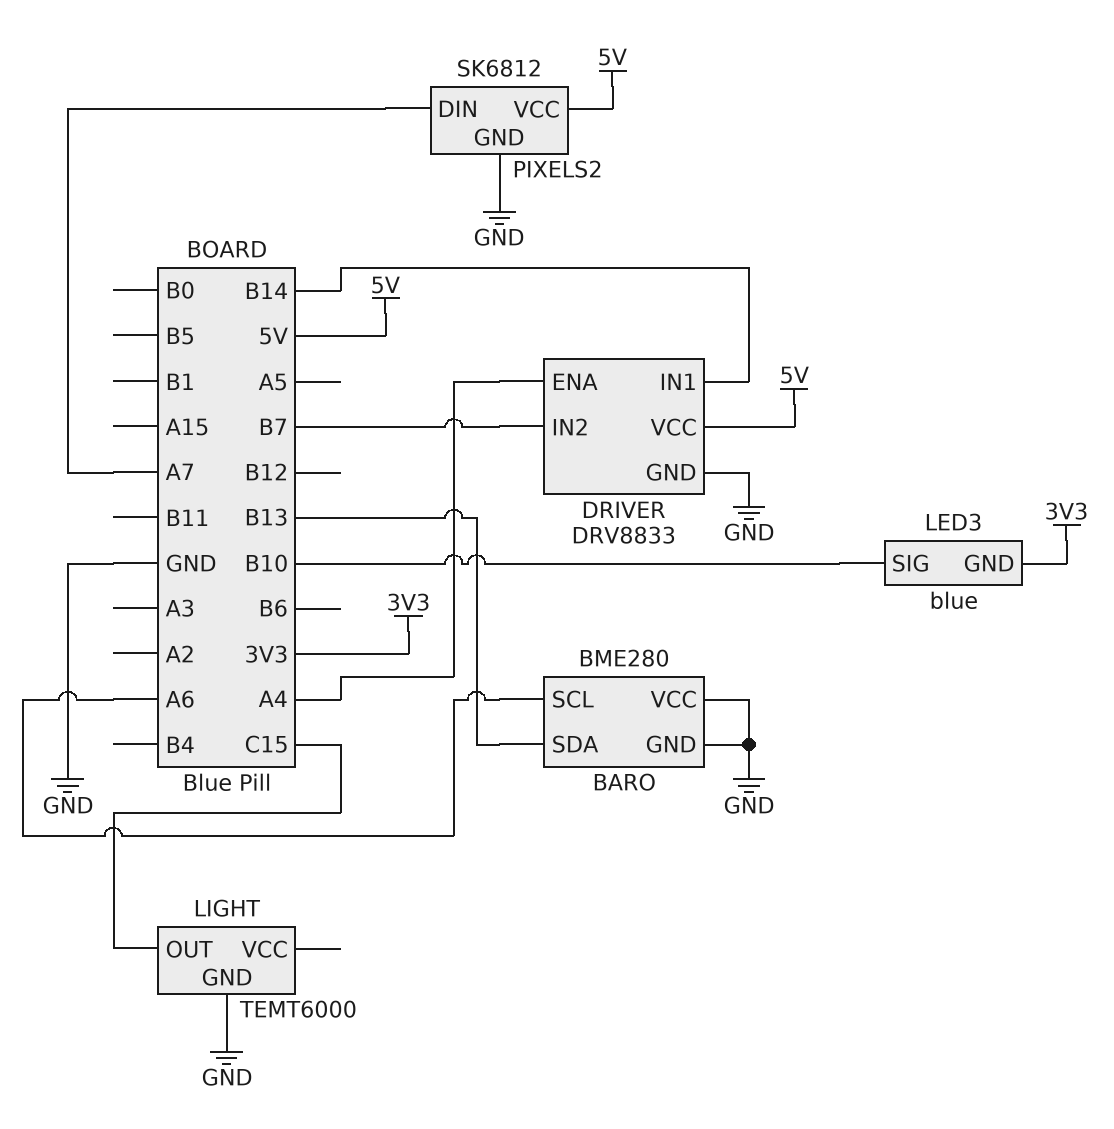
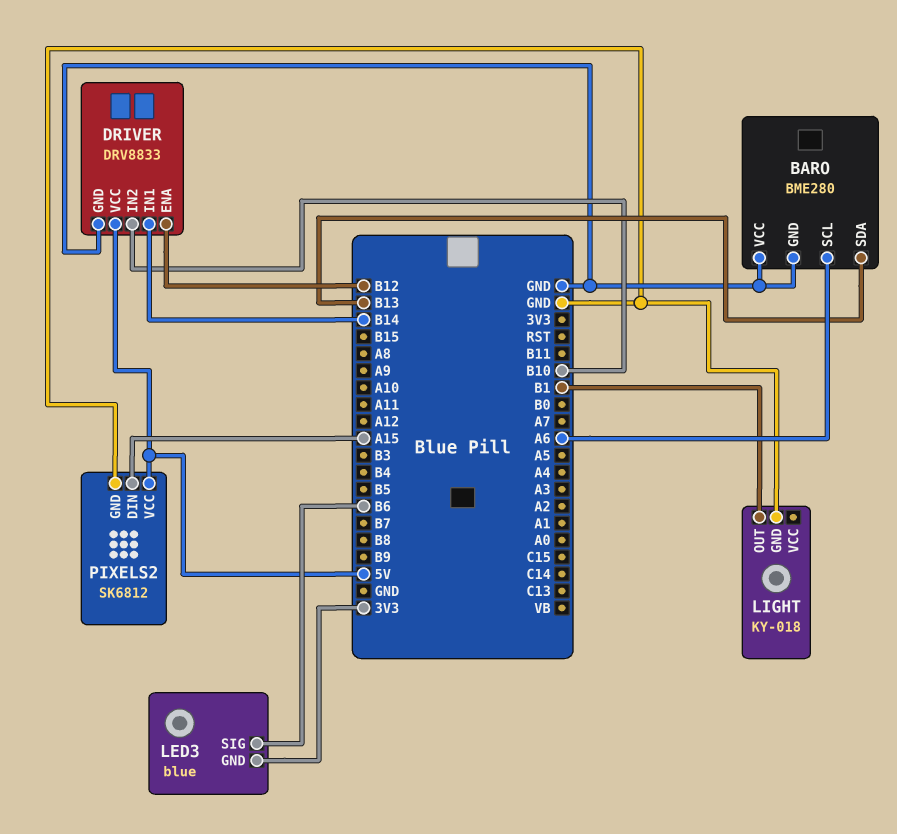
DRIVER pin ENA: A4 -> B12
DRIVER pin IN2: B7 -> B10
LED3 pin SIG: B10 -> B6
LIGHT: TEMT6000 -> KY-018
LIGHT pin OUT: C15 -> B1
PIXELS2 pin DIN: A7 -> A15

